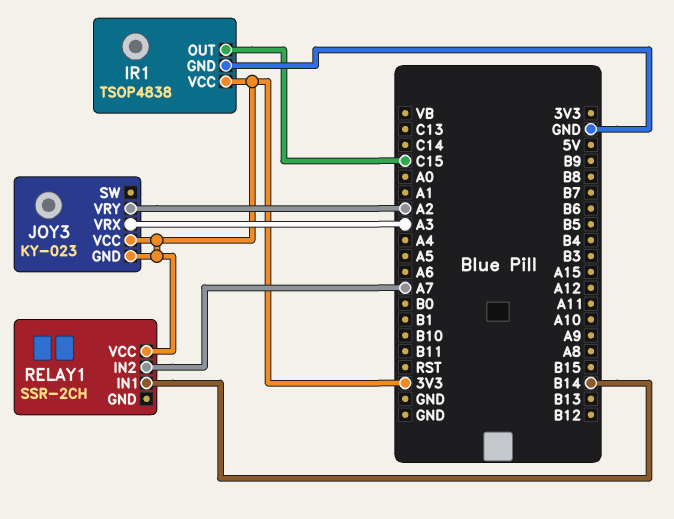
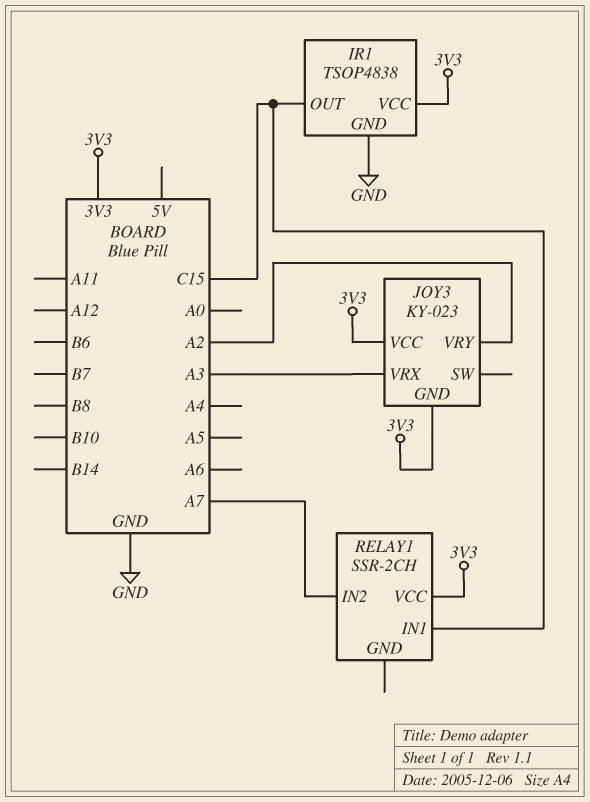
RELAY1 pin IN1: B14 -> C15

